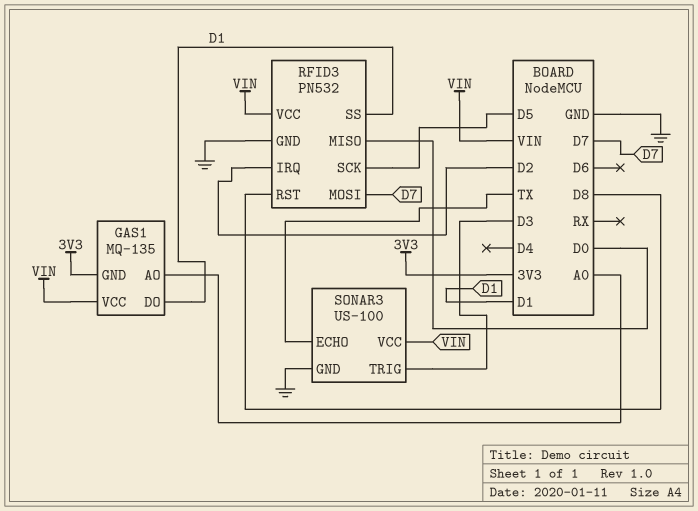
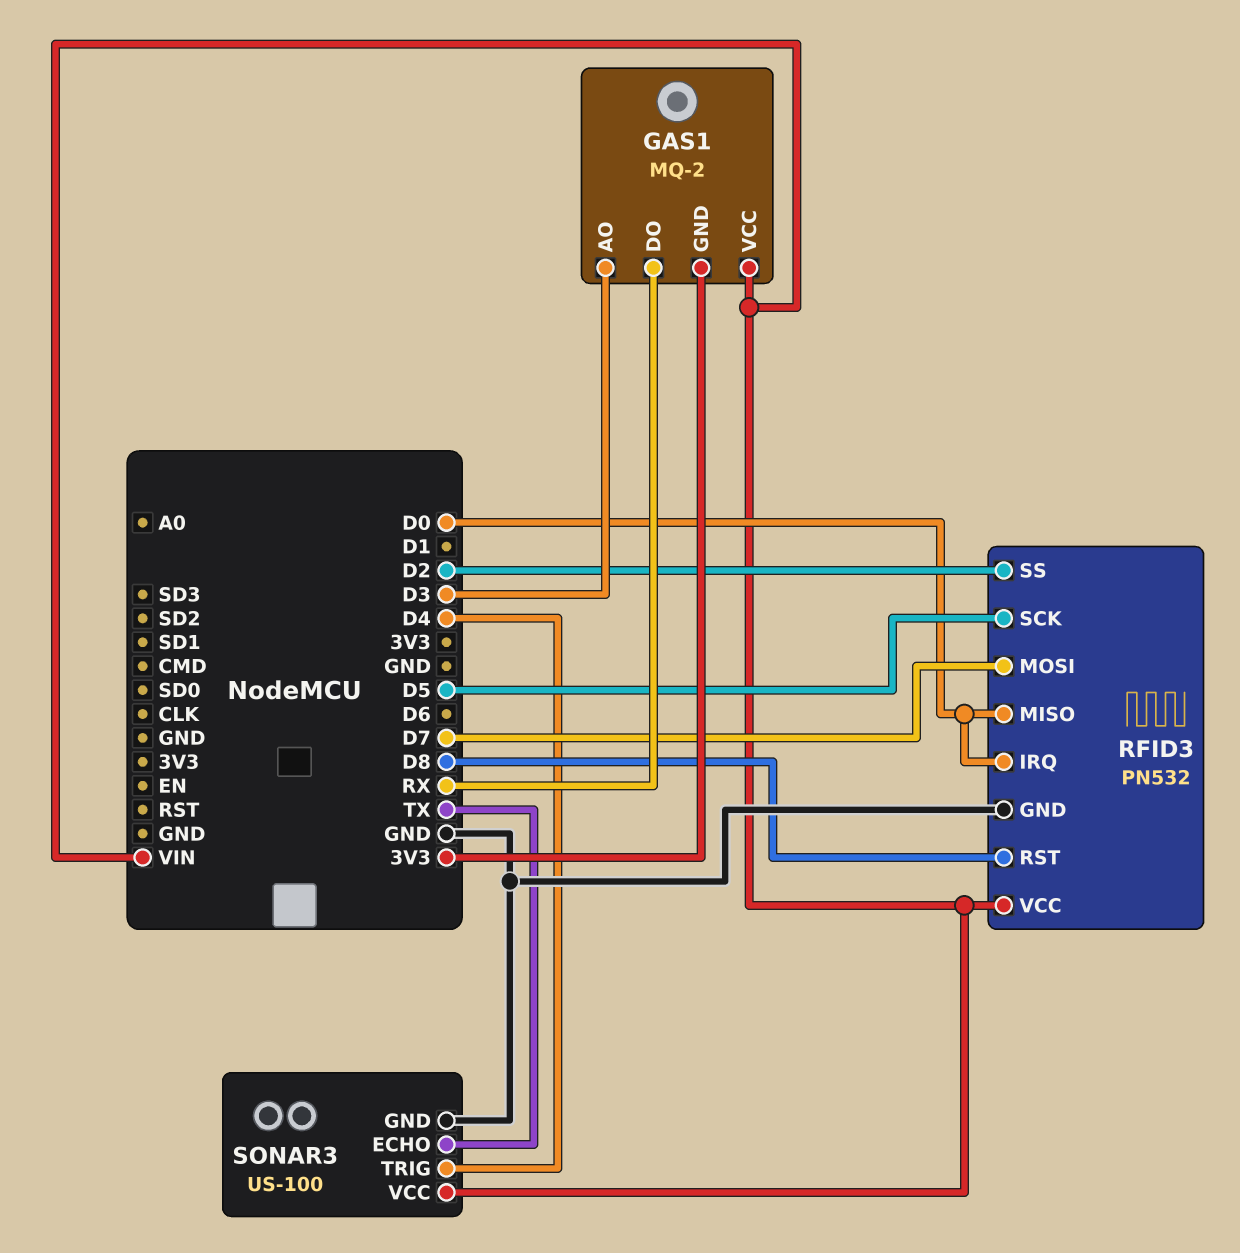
GAS1: MQ-135 -> MQ-2
GAS1 pin AO: A0 -> D3
GAS1 pin DO: D1 -> RX
RFID3 pin IRQ: D2 -> D0
RFID3 pin SS: D1 -> D2
SONAR3 pin TRIG: D3 -> D4

